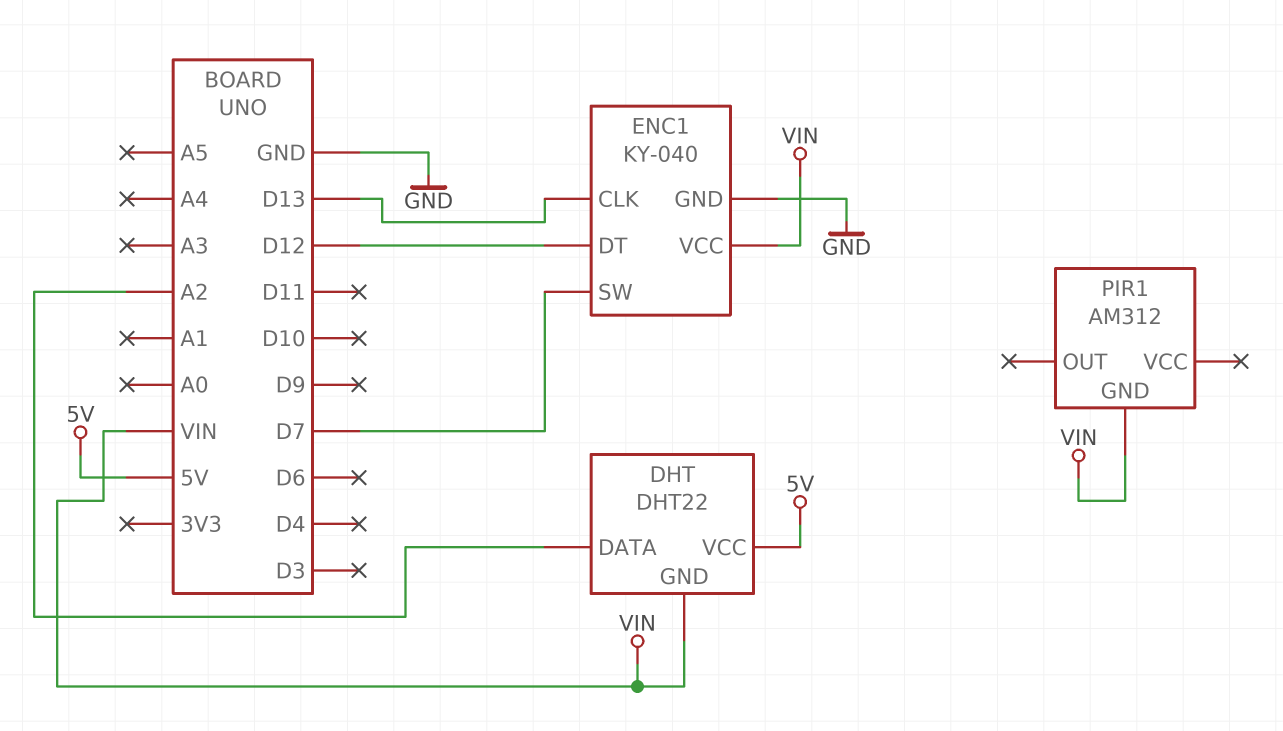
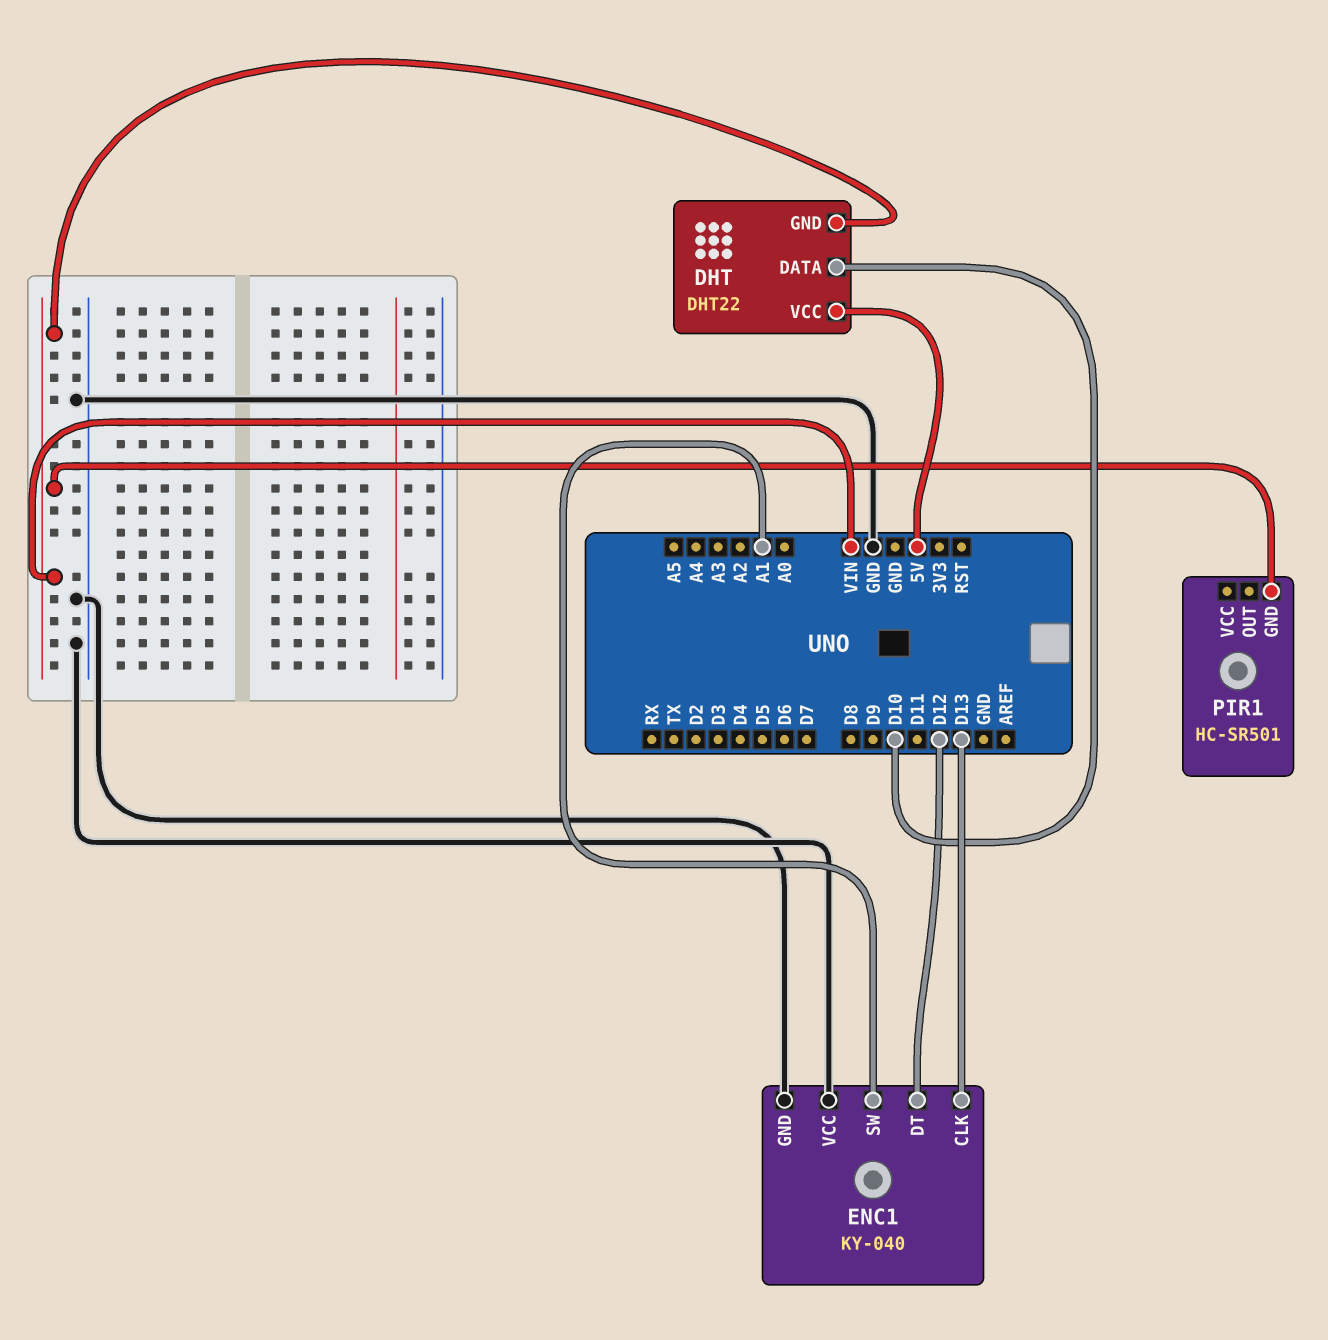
DHT pin DATA: A2 -> D10
ENC1 pin SW: D7 -> A1
ENC1 pin VCC: VIN -> GND
PIR1: AM312 -> HC-SR501

